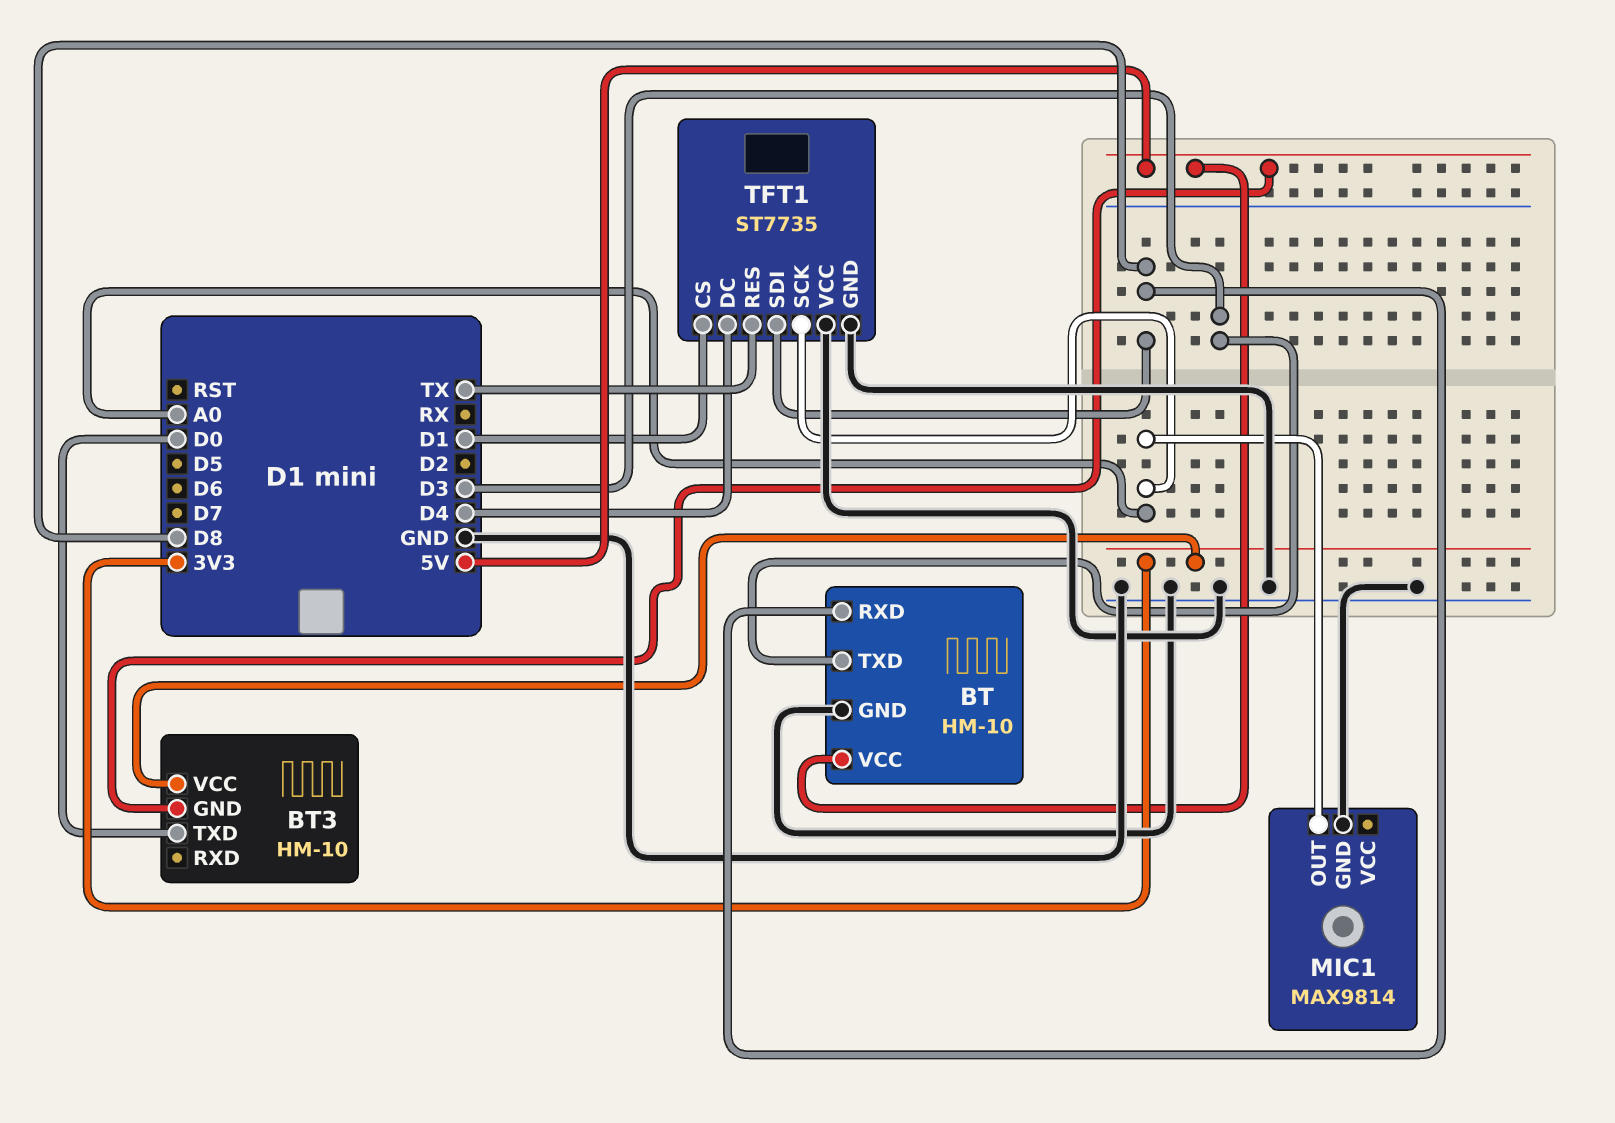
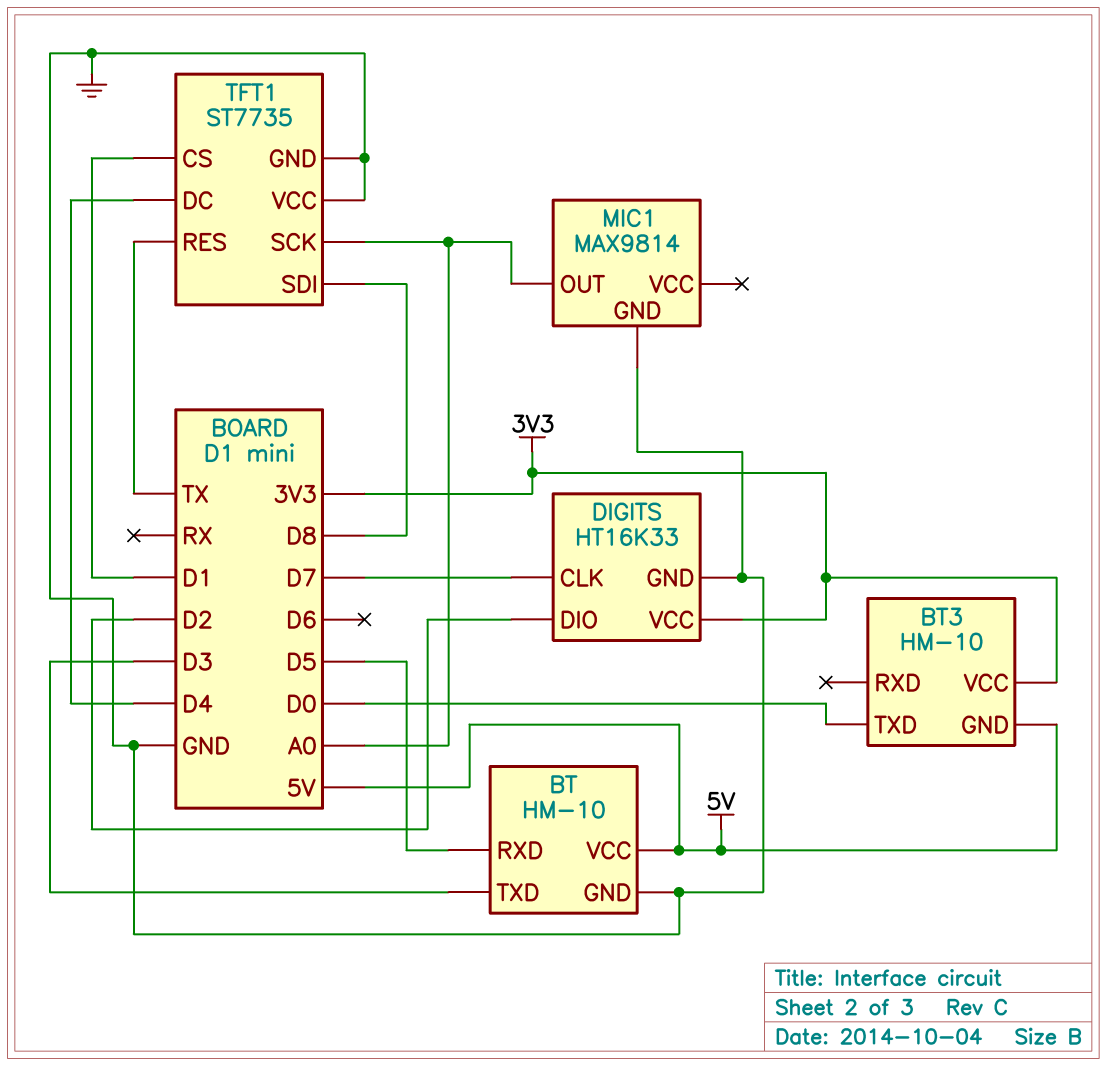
BT pin RXD: D8 -> D5
DIGITS: none -> HT16K33
DIGITS pin CLK: none -> D7
DIGITS pin DIO: none -> D2
DIGITS pin GND: none -> GND
DIGITS pin VCC: none -> 3V3

